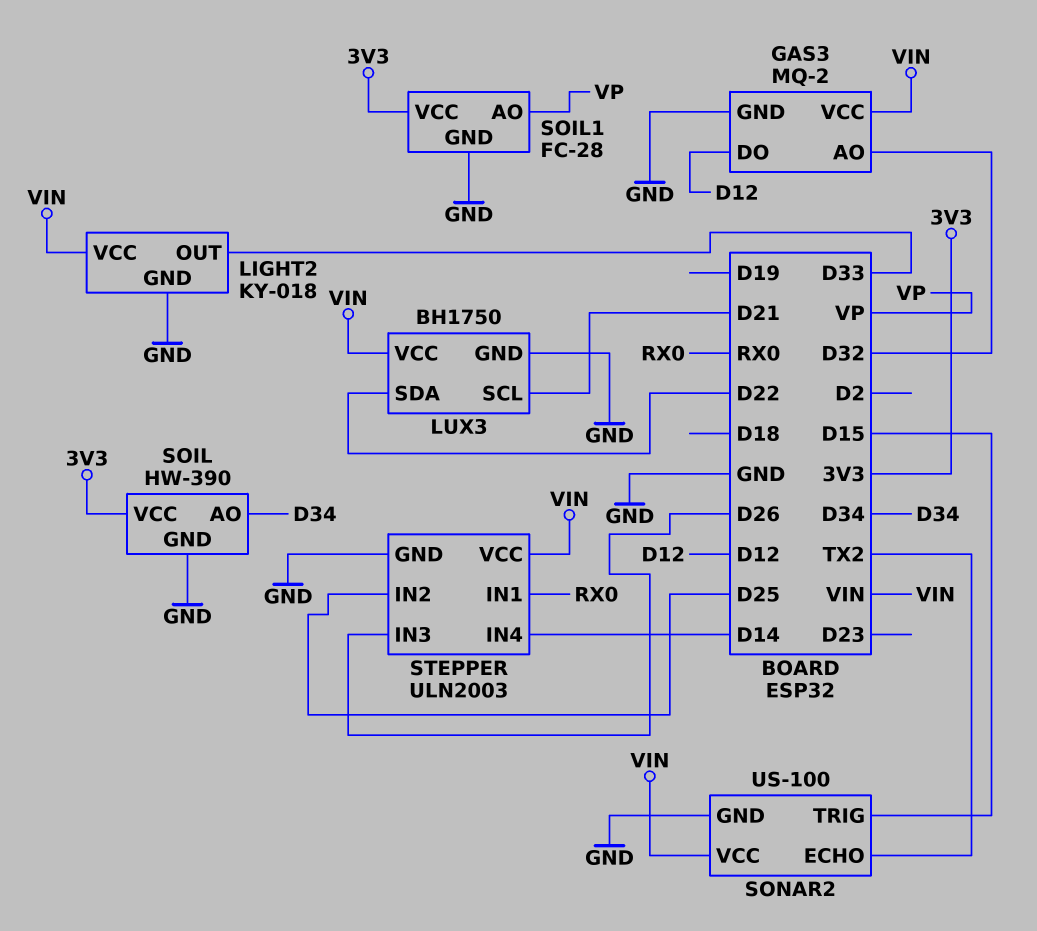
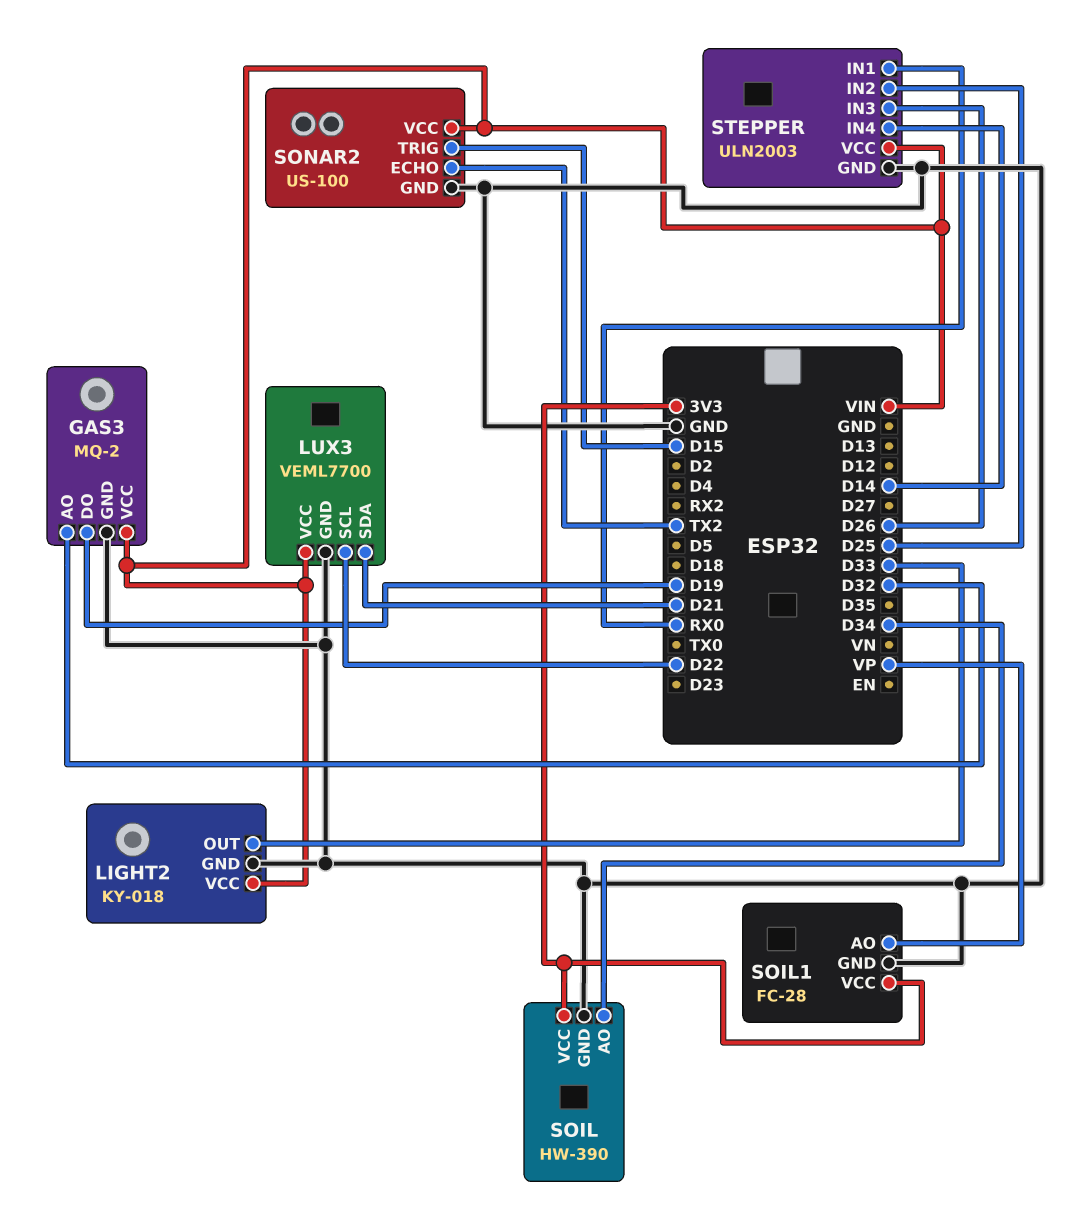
GAS3 pin DO: D12 -> D19
LUX3: BH1750 -> VEML7700
LUX3 pin SCL: D21 -> D22
LUX3 pin SDA: D22 -> D21

